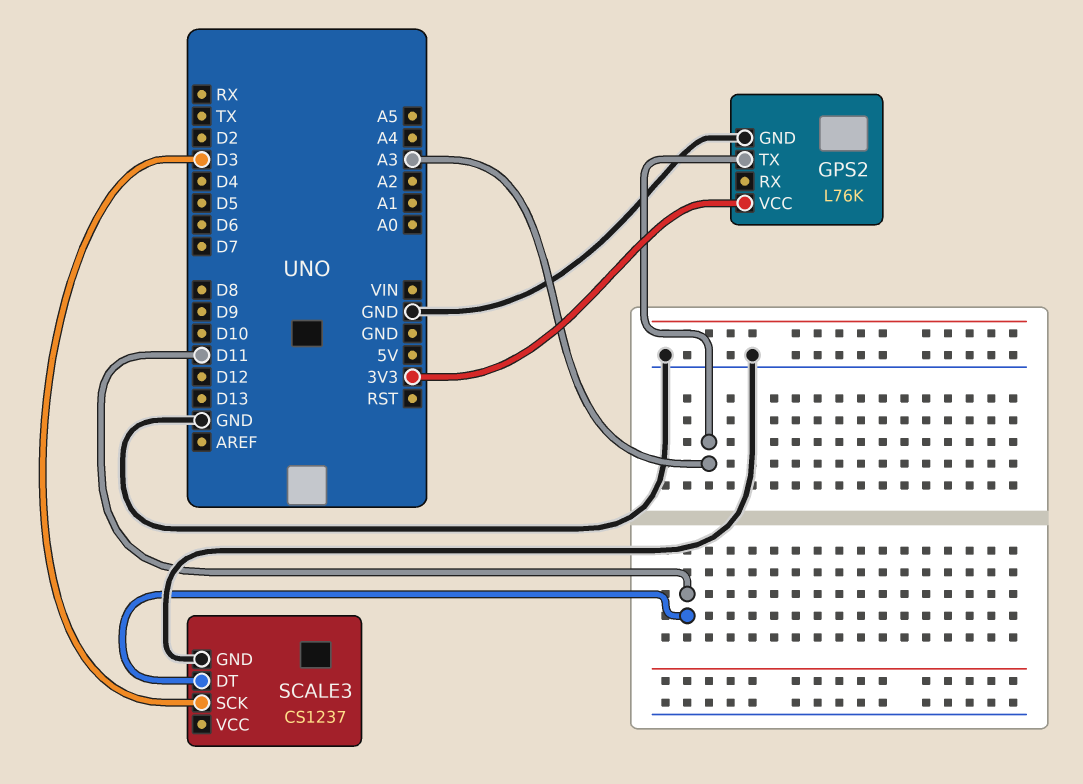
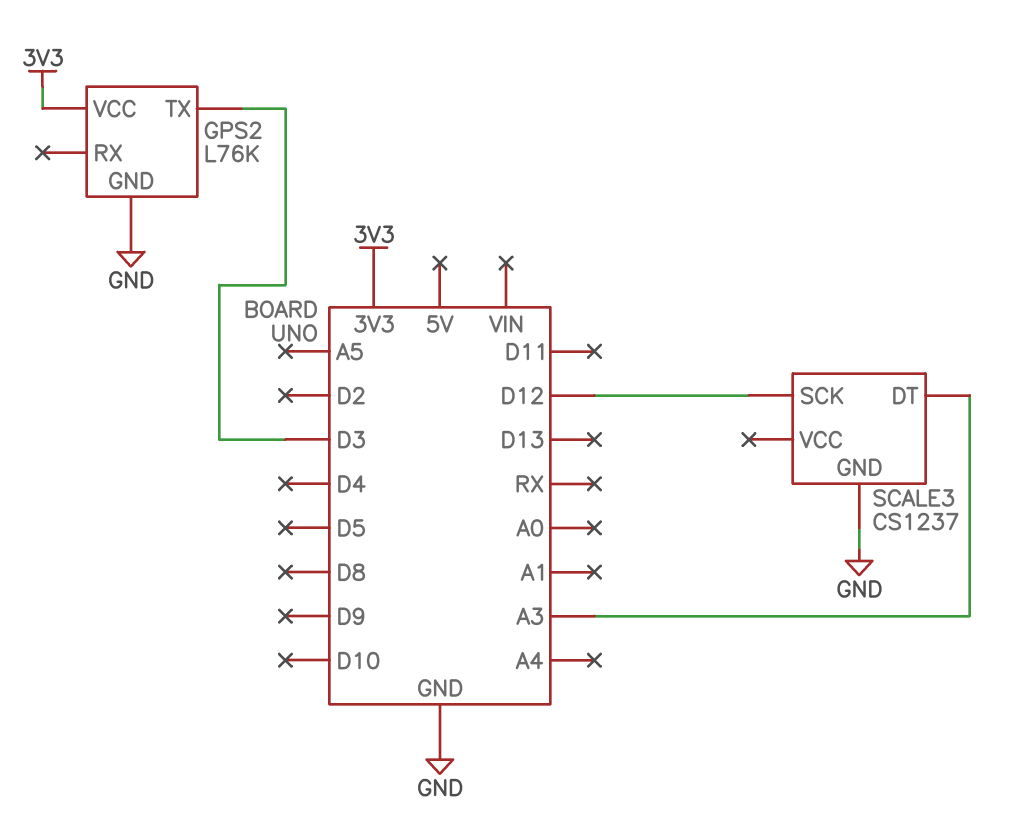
GPS2 pin TX: A3 -> D3
SCALE3 pin DT: D11 -> A3
SCALE3 pin SCK: D3 -> D12

